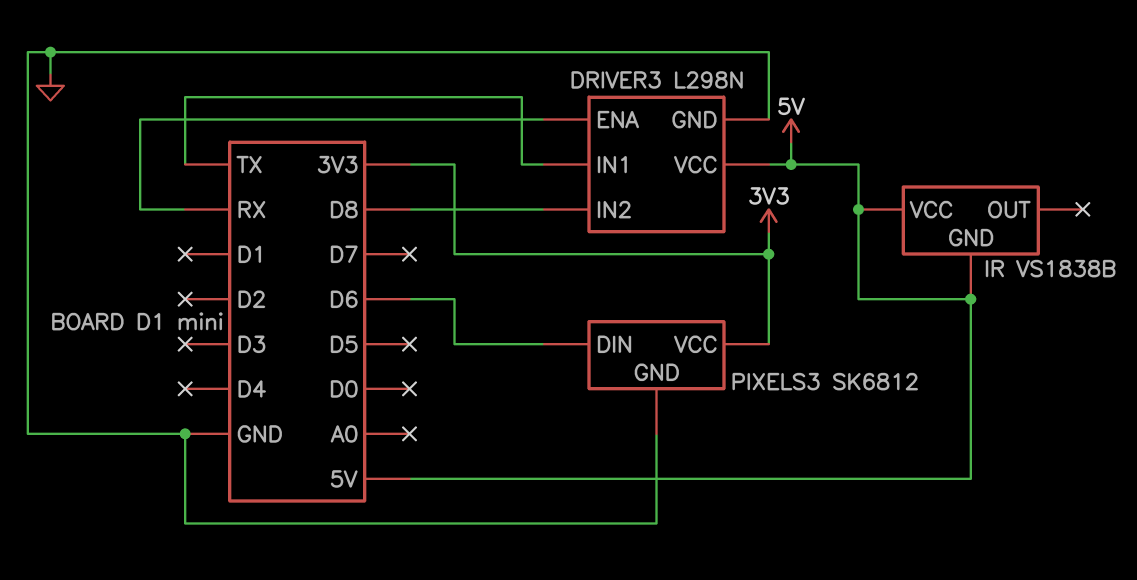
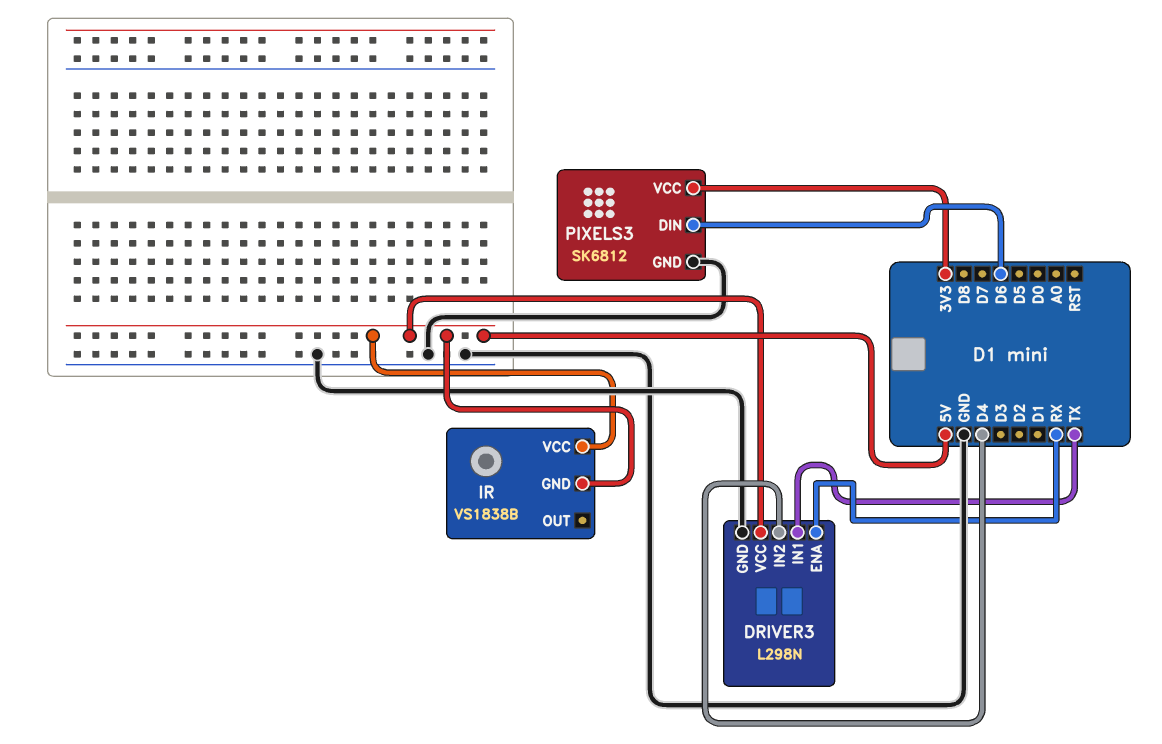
DRIVER3 pin IN2: D8 -> D4

